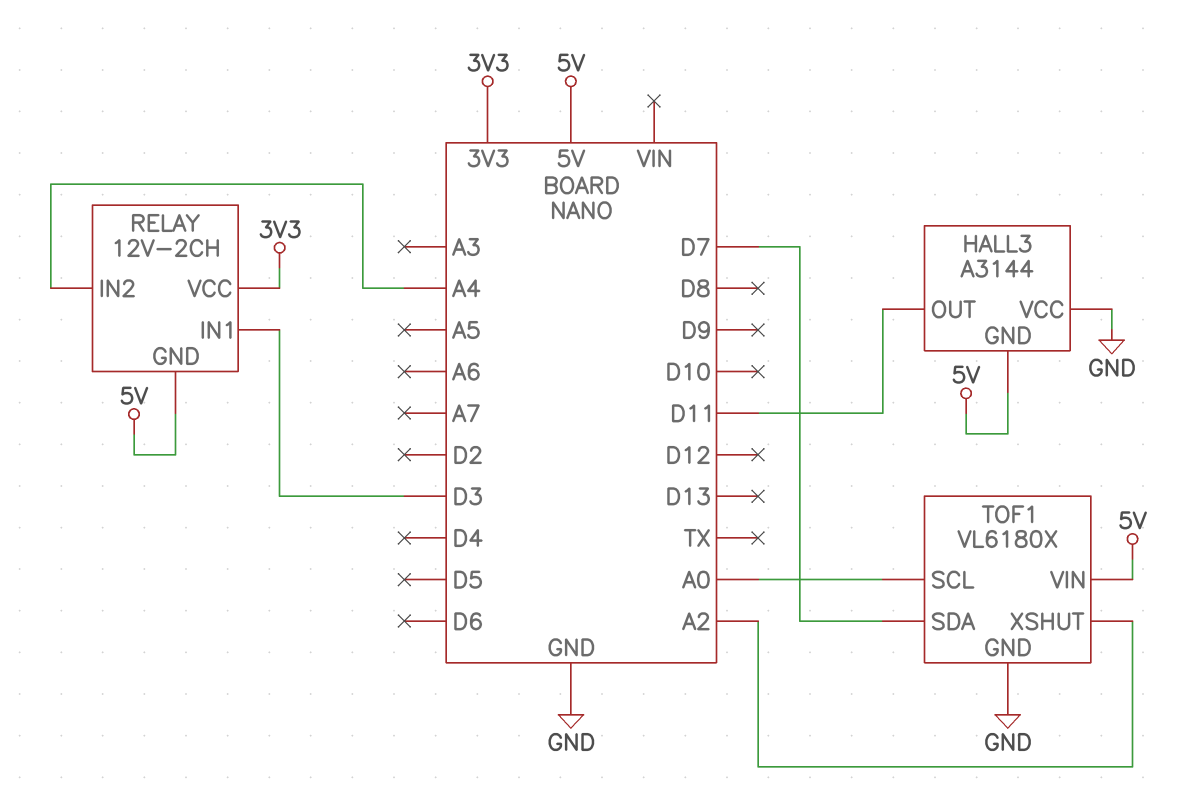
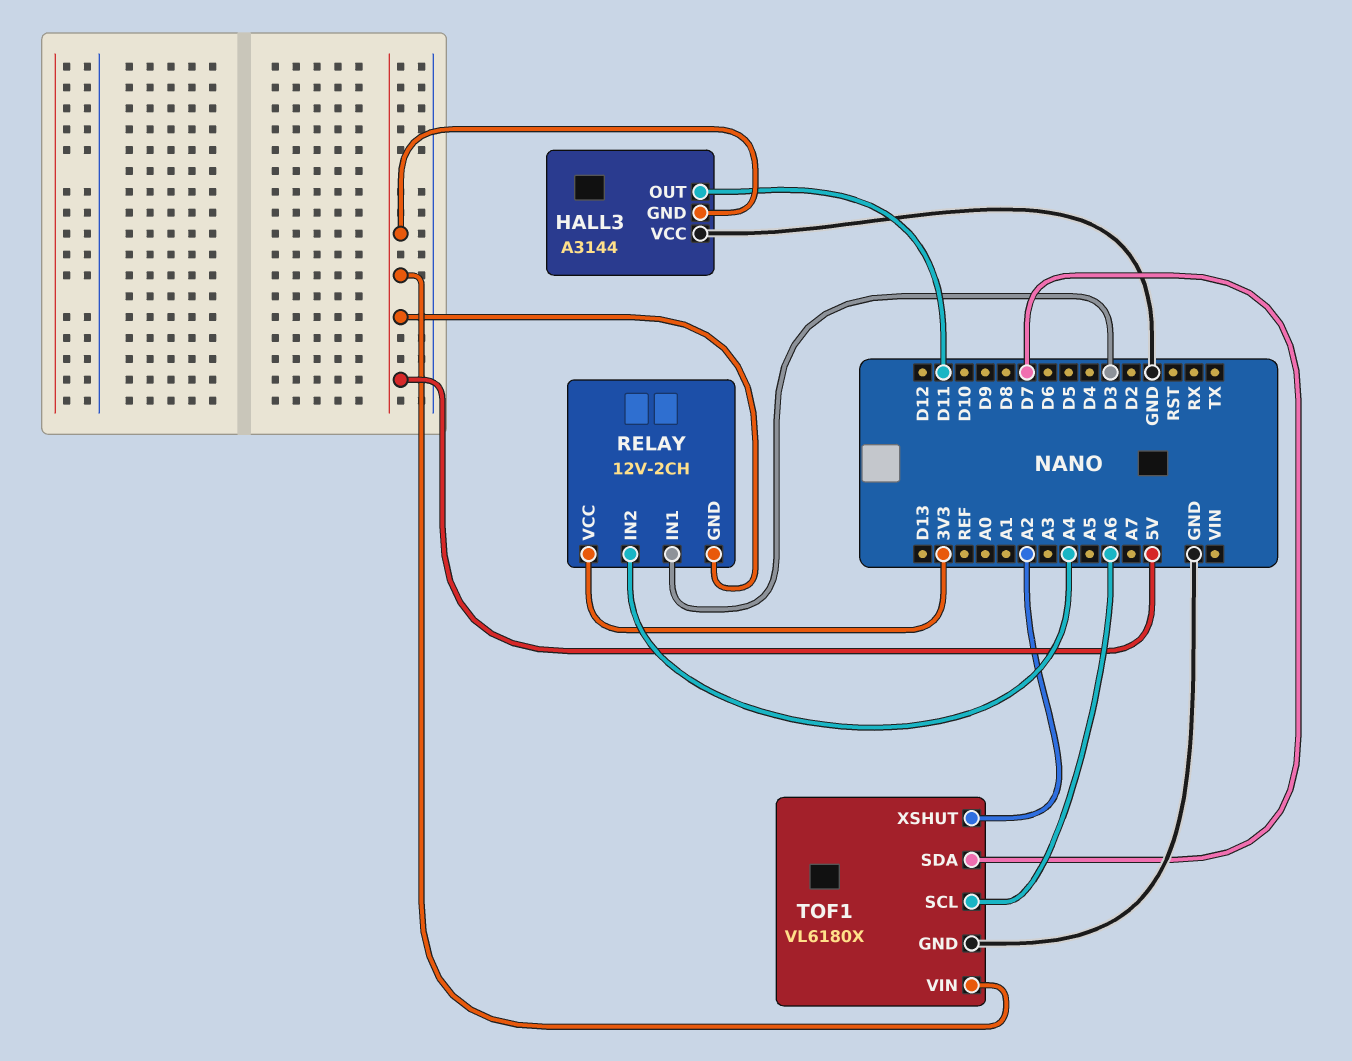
TOF1 pin SCL: A0 -> A6

